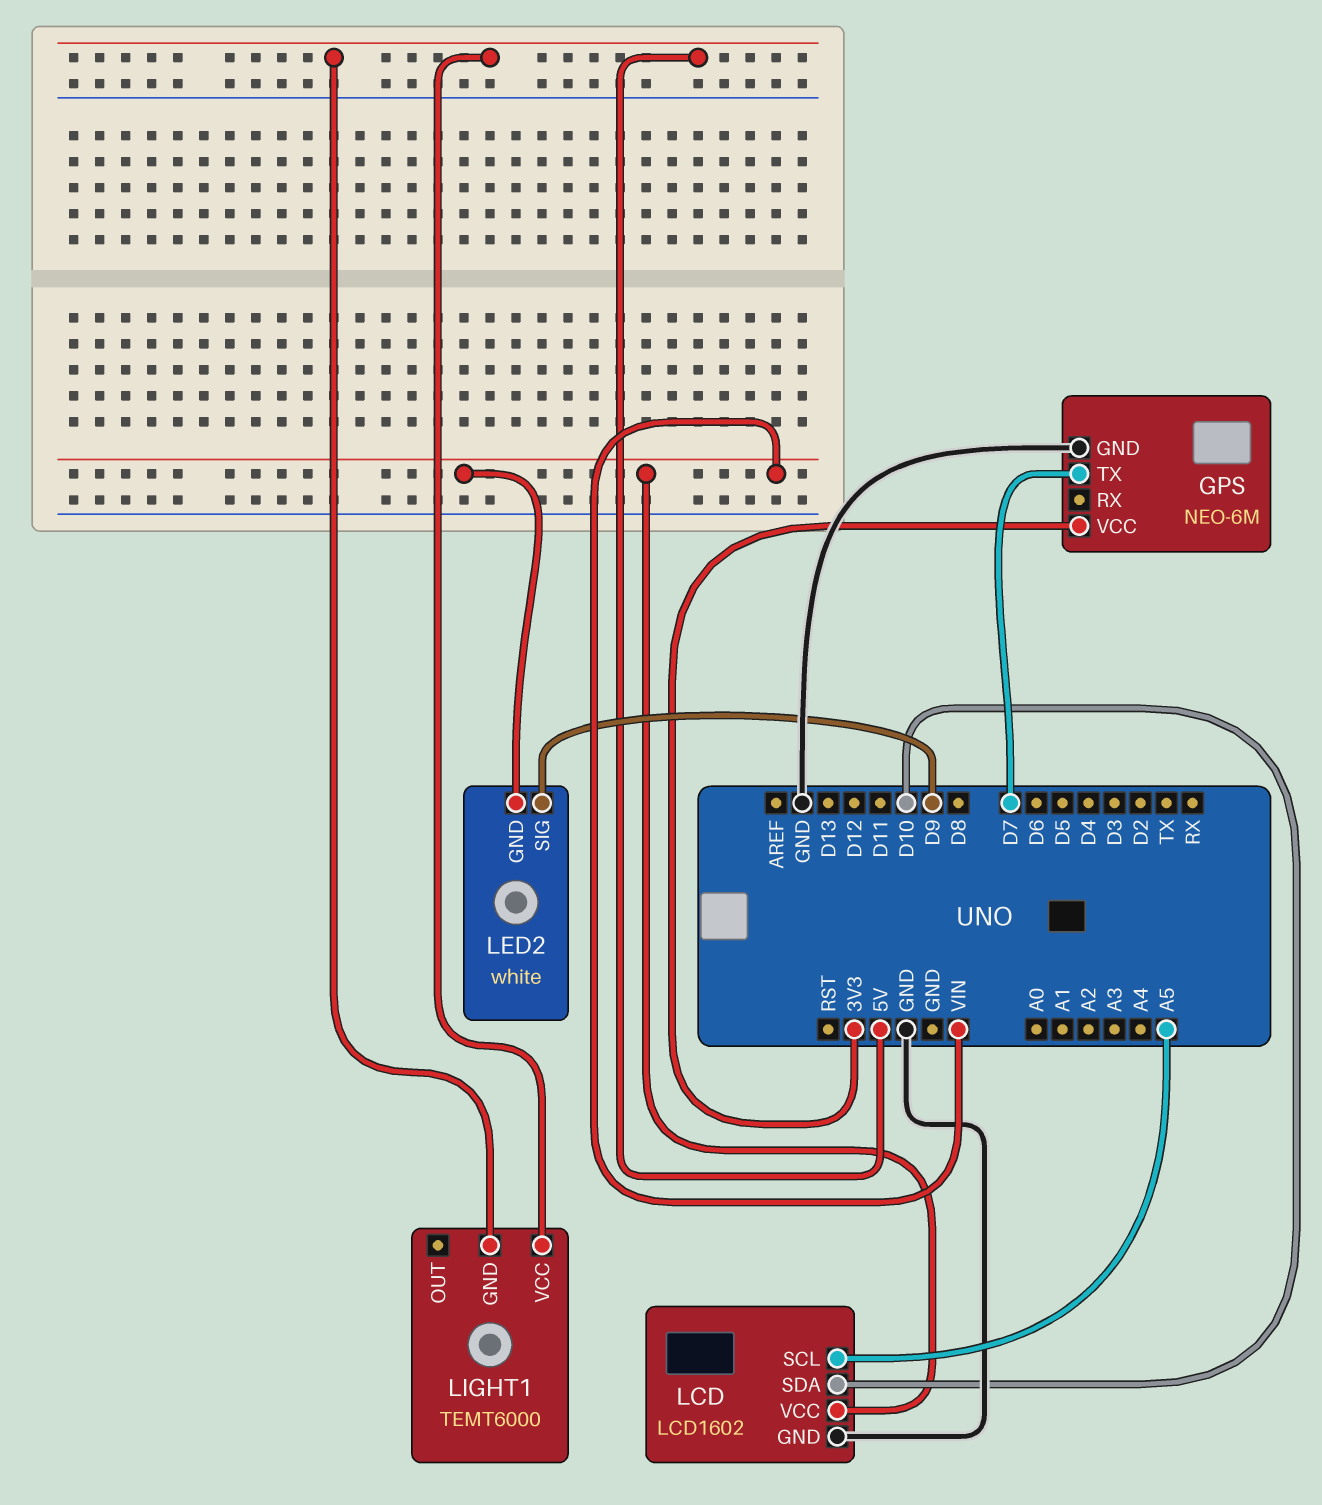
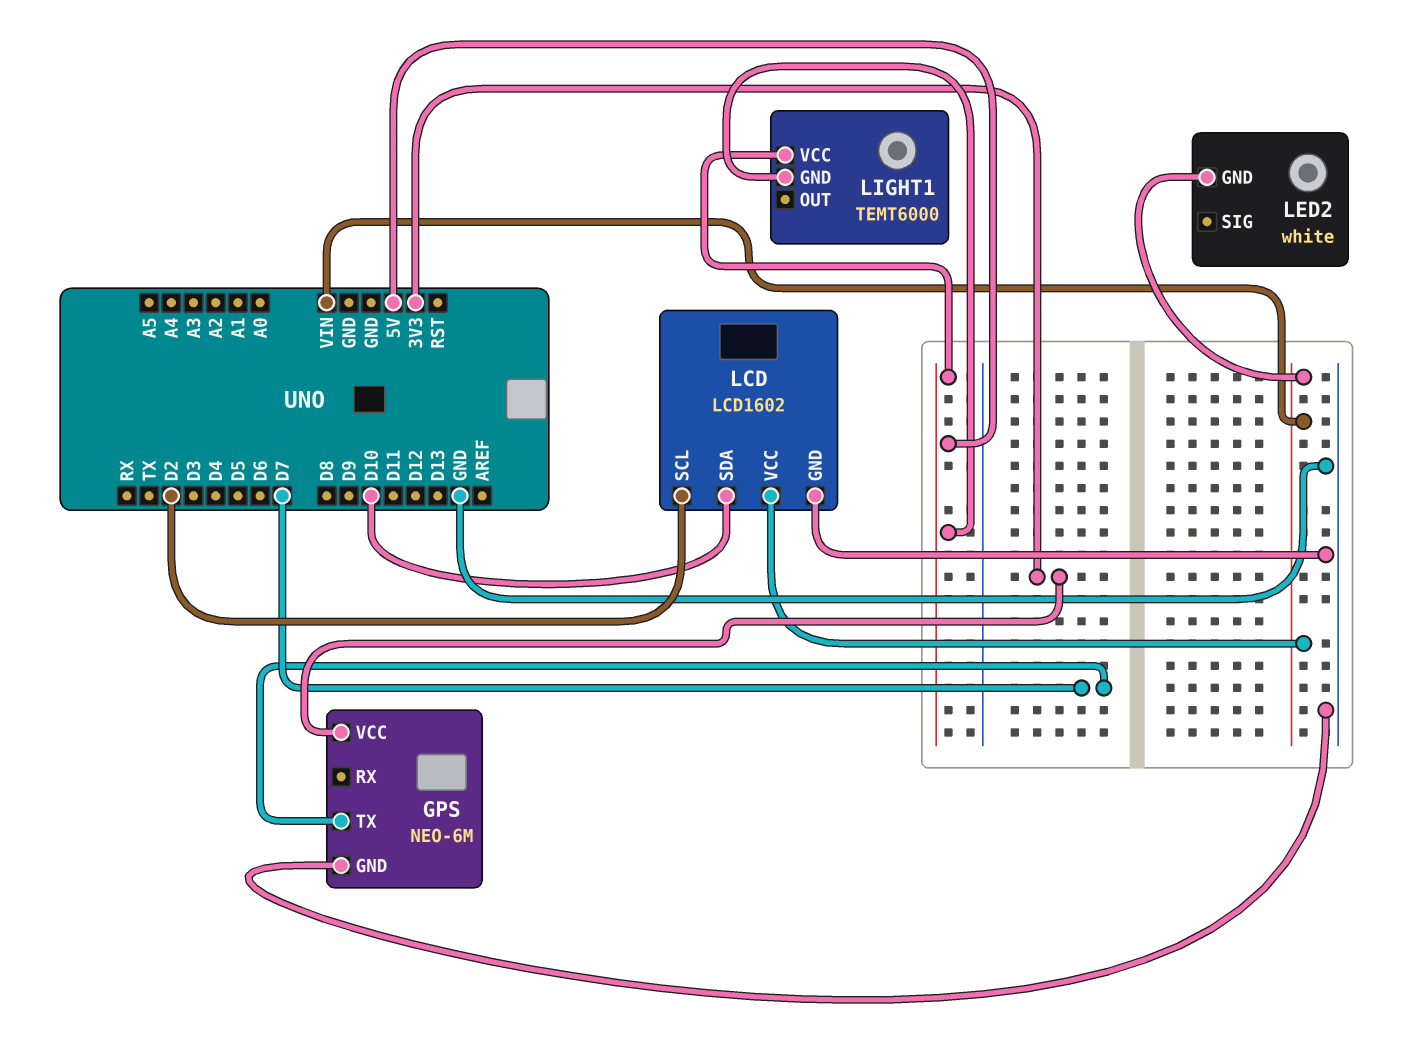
LCD pin SCL: A5 -> D2
LED2 pin SIG: D9 -> none

